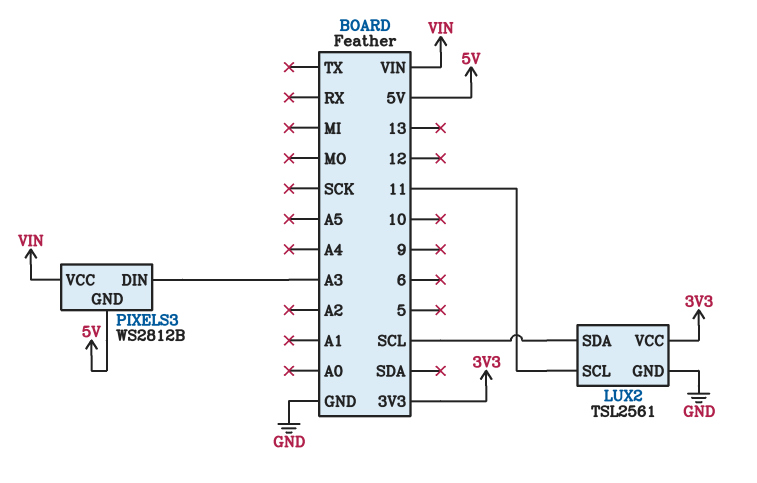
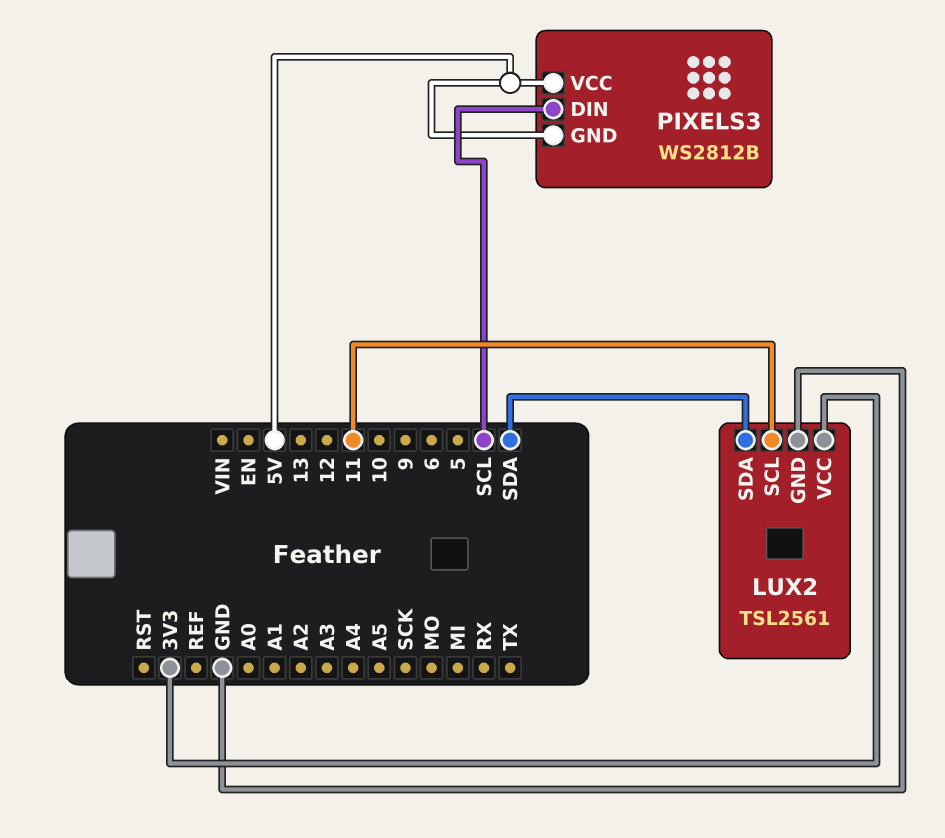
LUX2 pin SDA: SCL -> SDA
PIXELS3 pin DIN: A3 -> SCL
PIXELS3 pin VCC: VIN -> 5V

